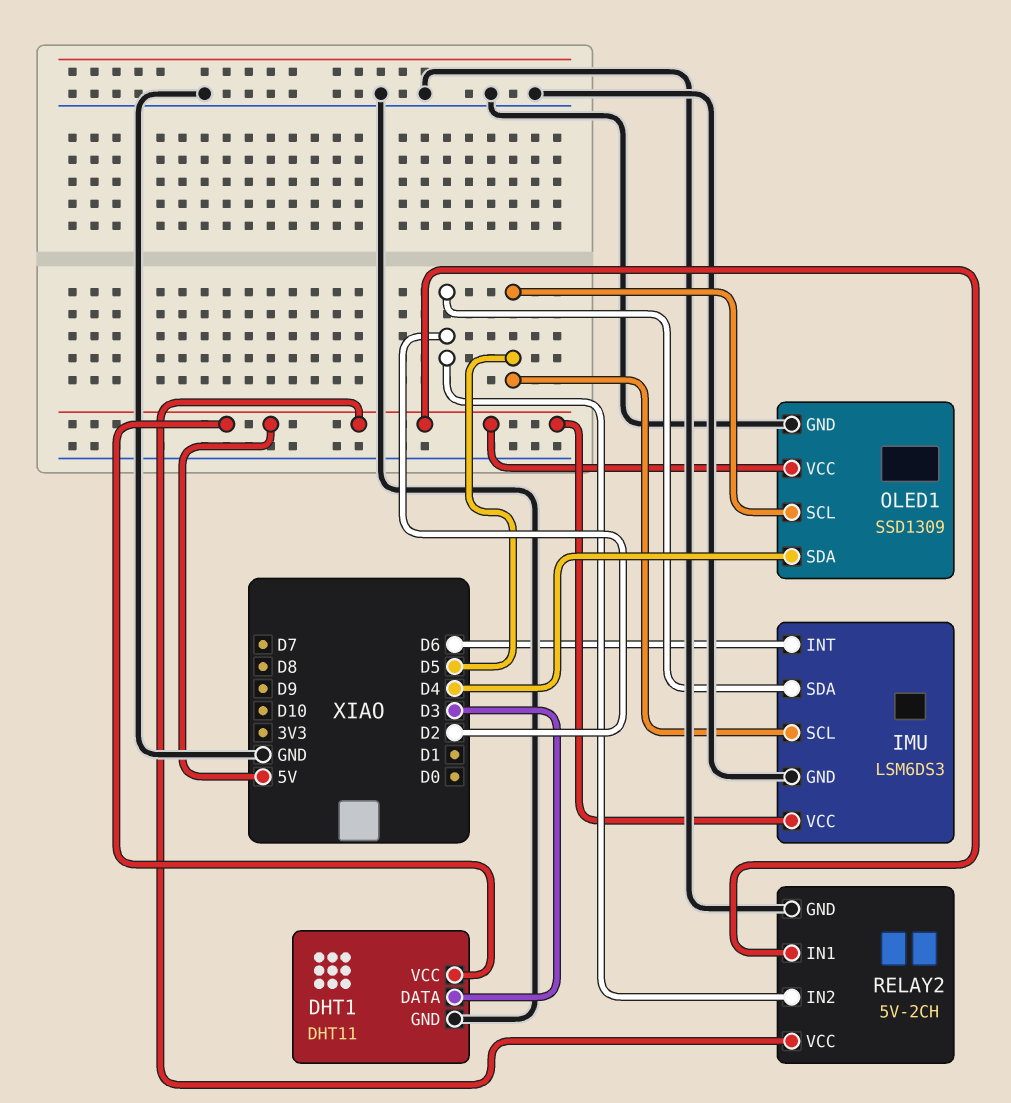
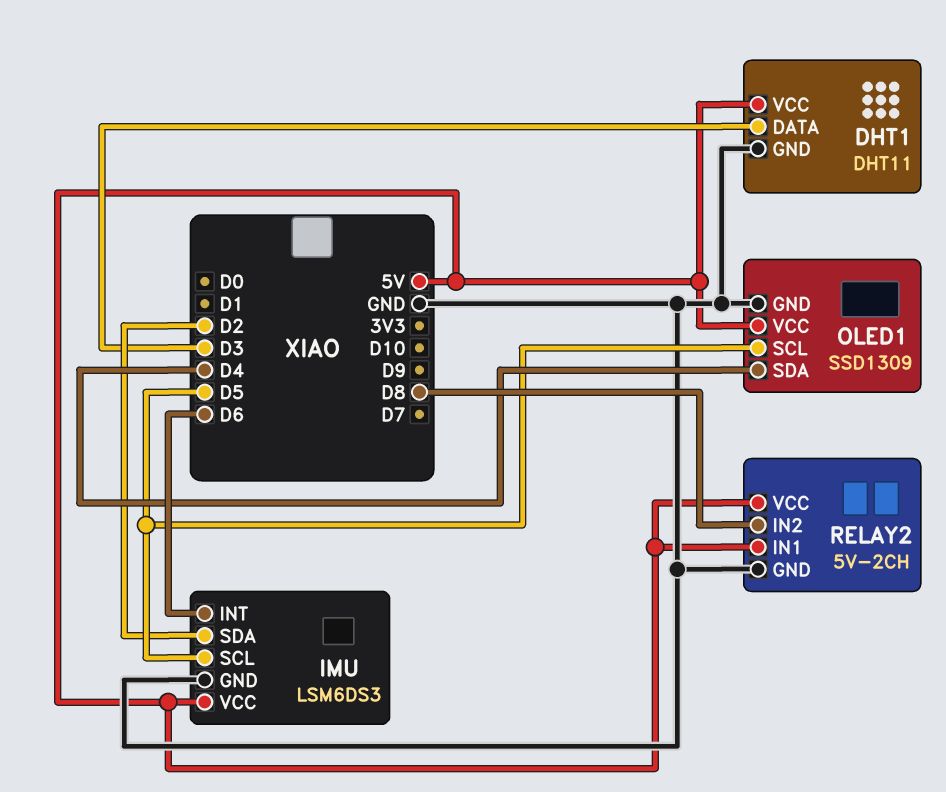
RELAY2 pin IN2: D2 -> D8

